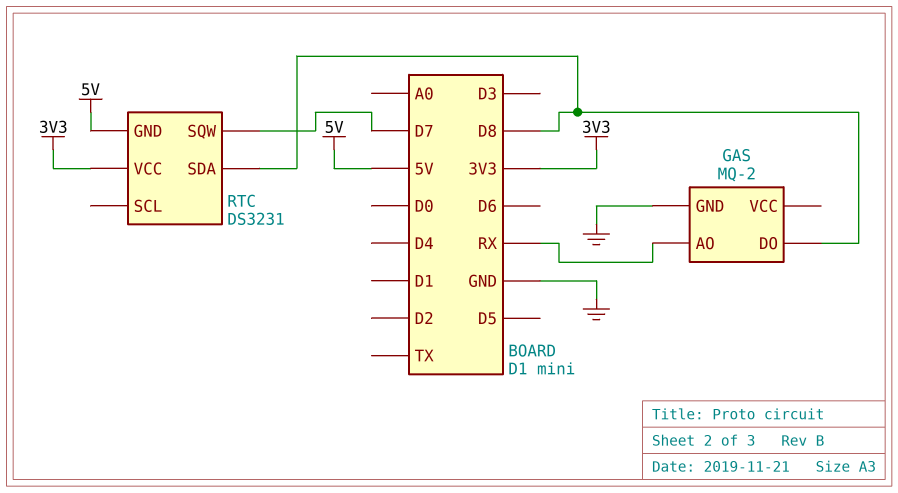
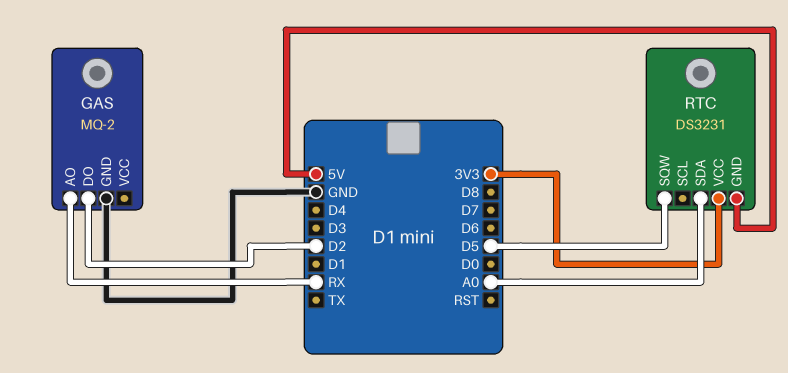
GAS pin DO: D8 -> D2
RTC pin SDA: D8 -> A0
RTC pin SQW: D7 -> D5

